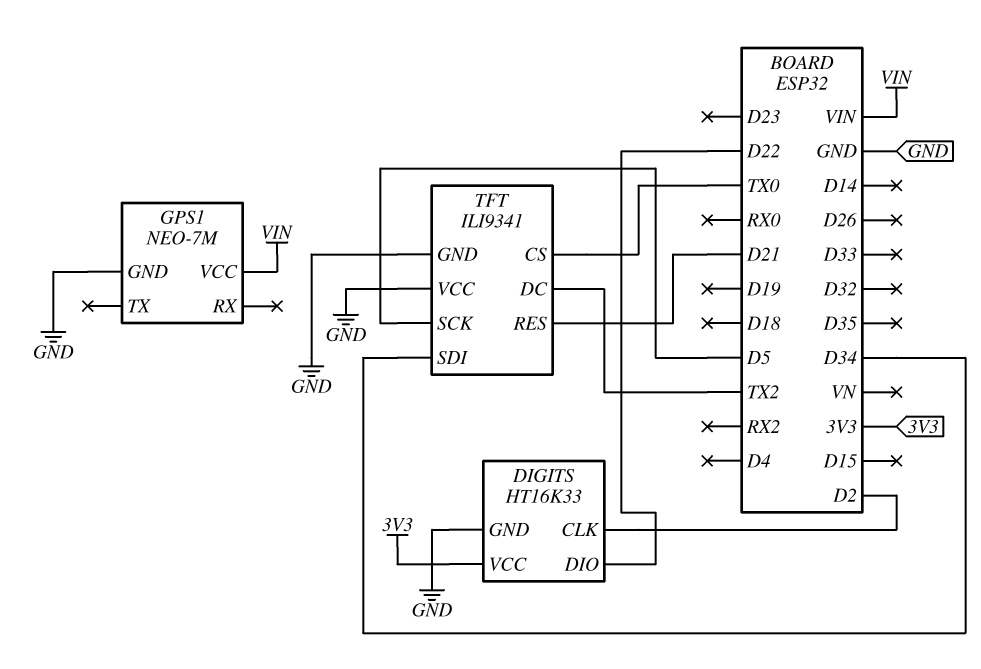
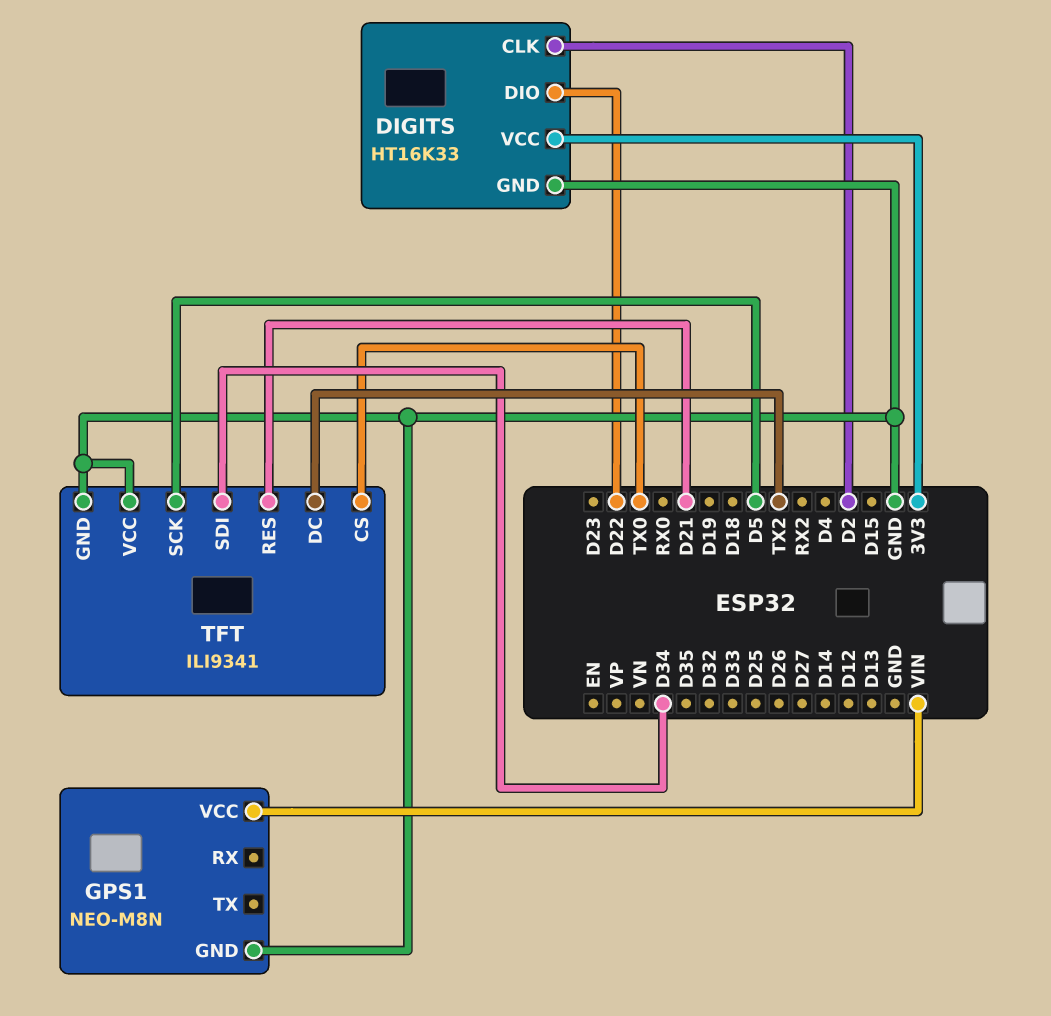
GPS1: NEO-7M -> NEO-M8N

